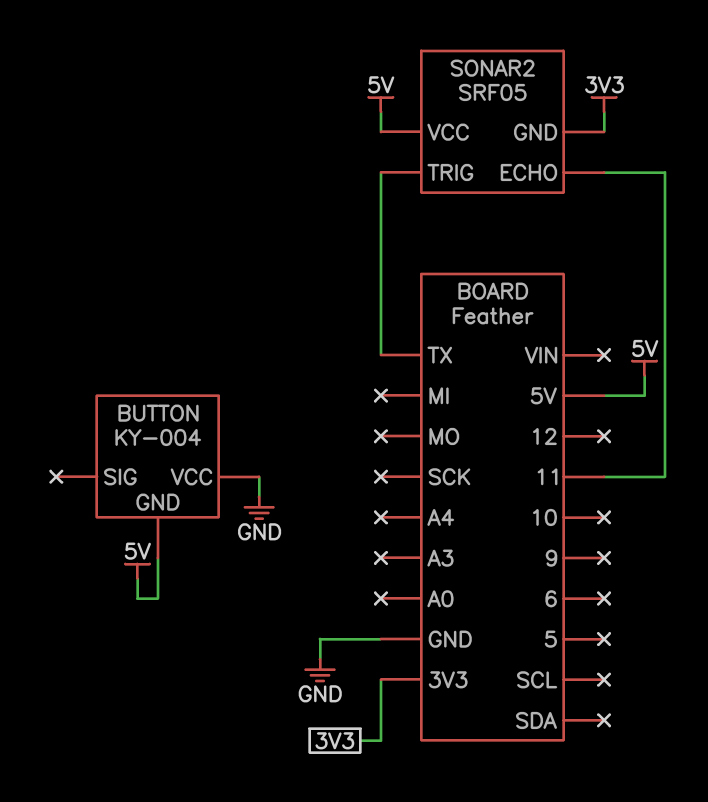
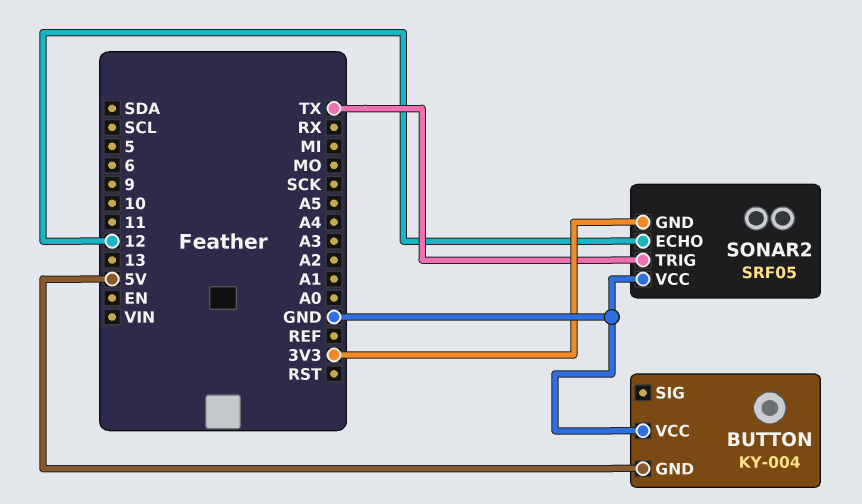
SONAR2 pin ECHO: 11 -> 12
SONAR2 pin VCC: 5V -> GND

